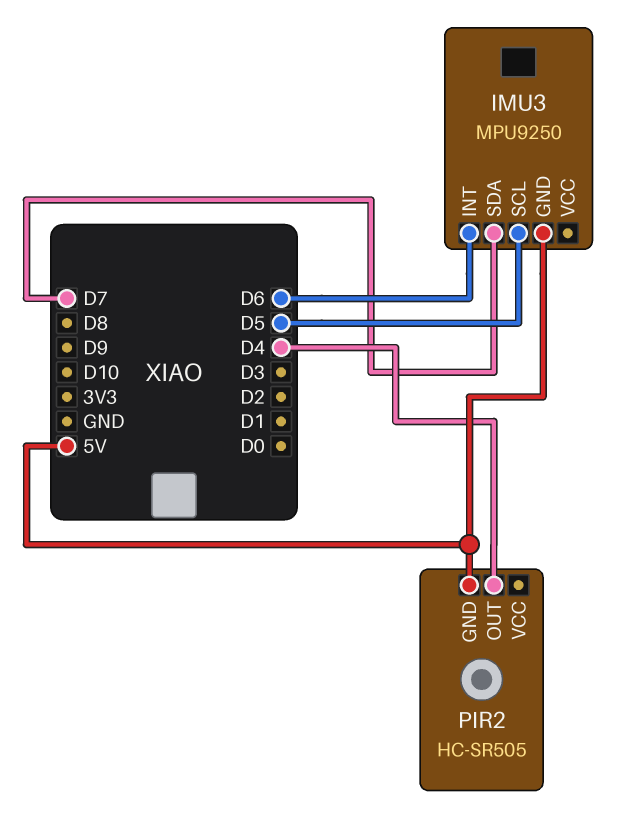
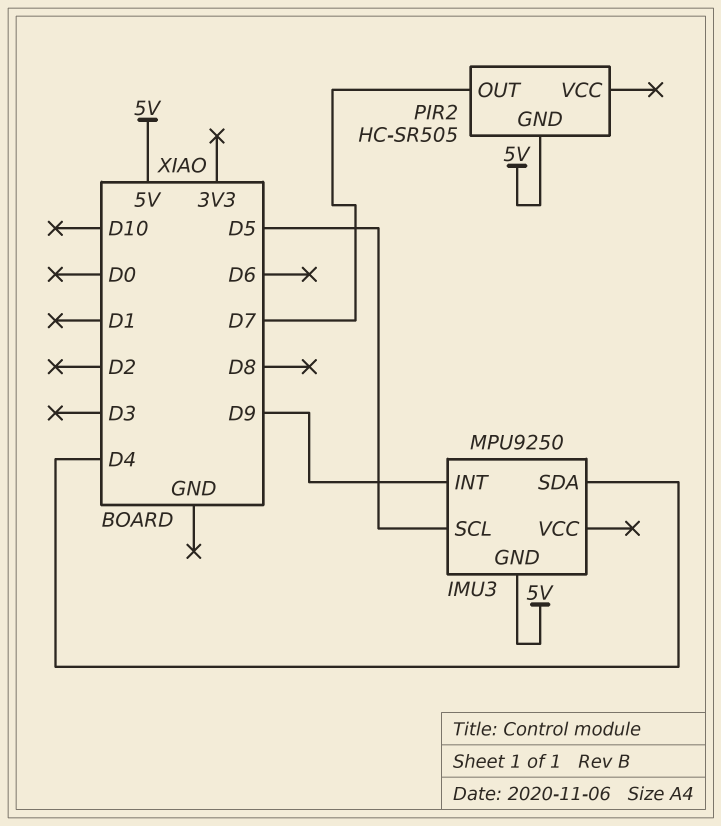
IMU3 pin INT: D6 -> D9
IMU3 pin SDA: D7 -> D4
PIR2 pin OUT: D4 -> D7

